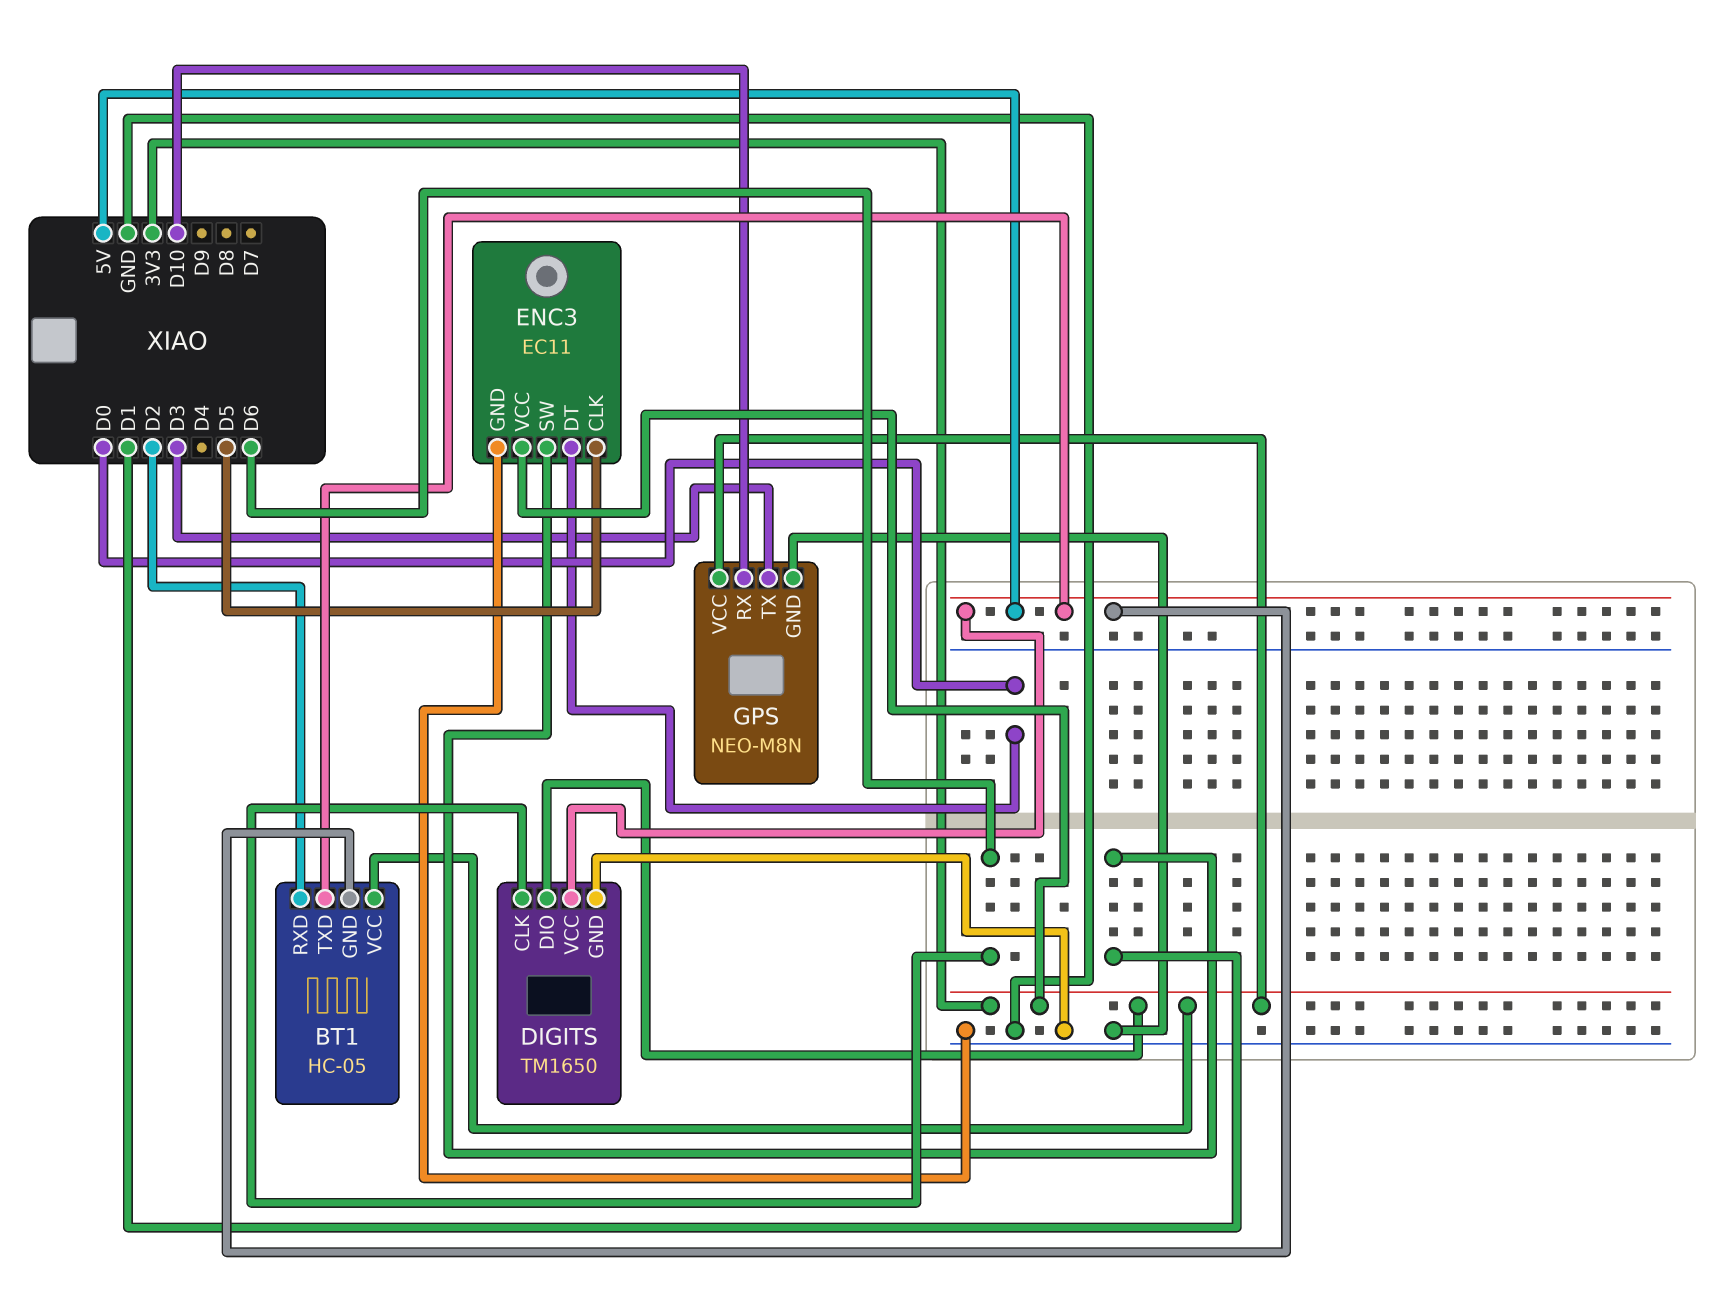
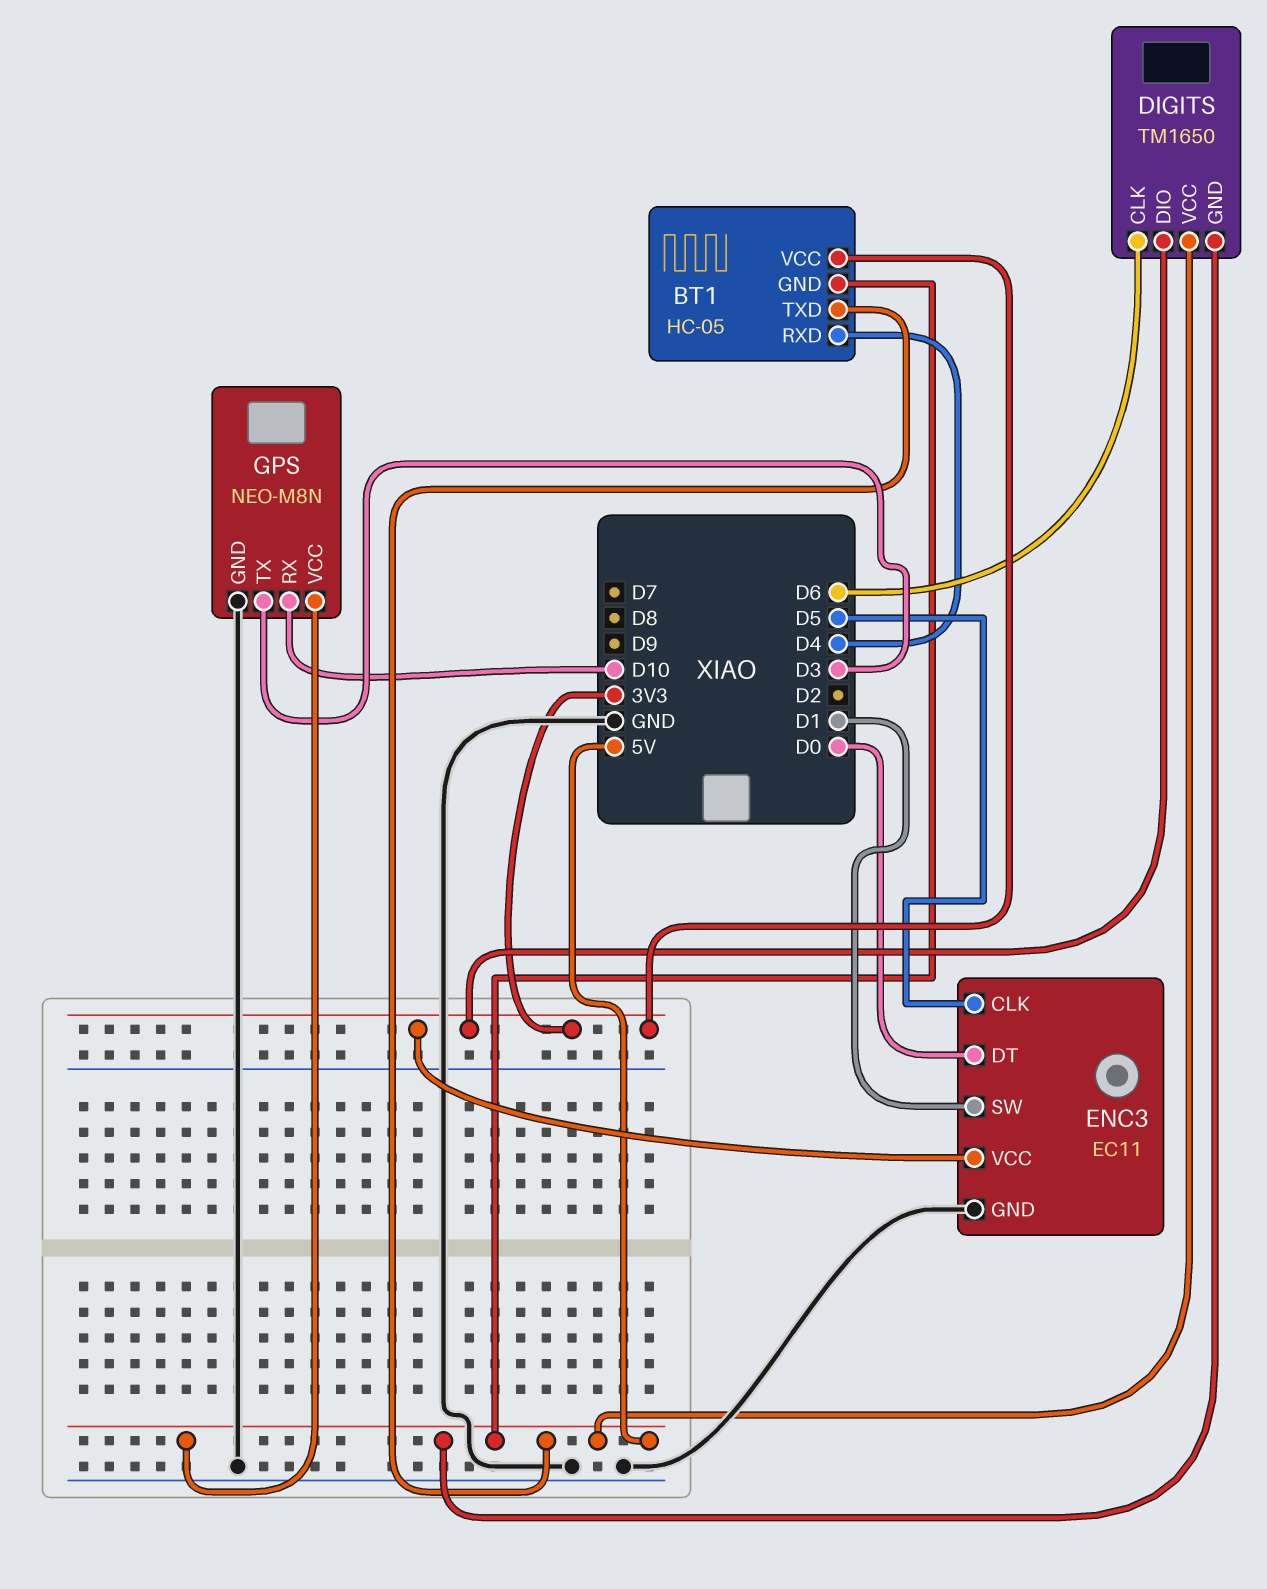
BT1 pin RXD: D2 -> D4
DIGITS pin GND: GND -> 5V
GPS pin VCC: 3V3 -> 5V

